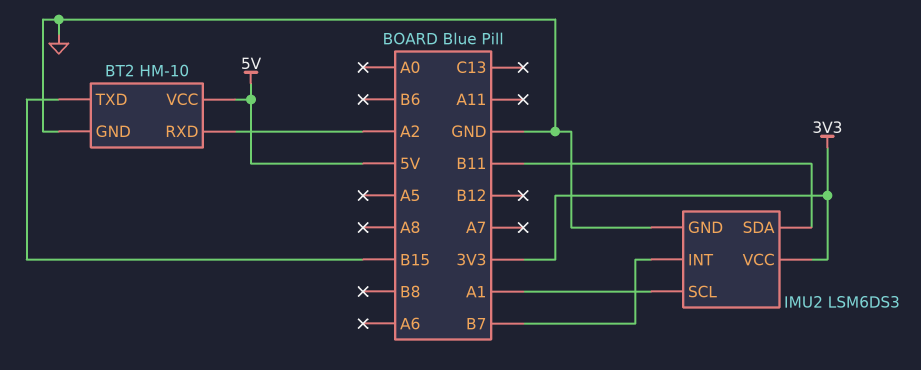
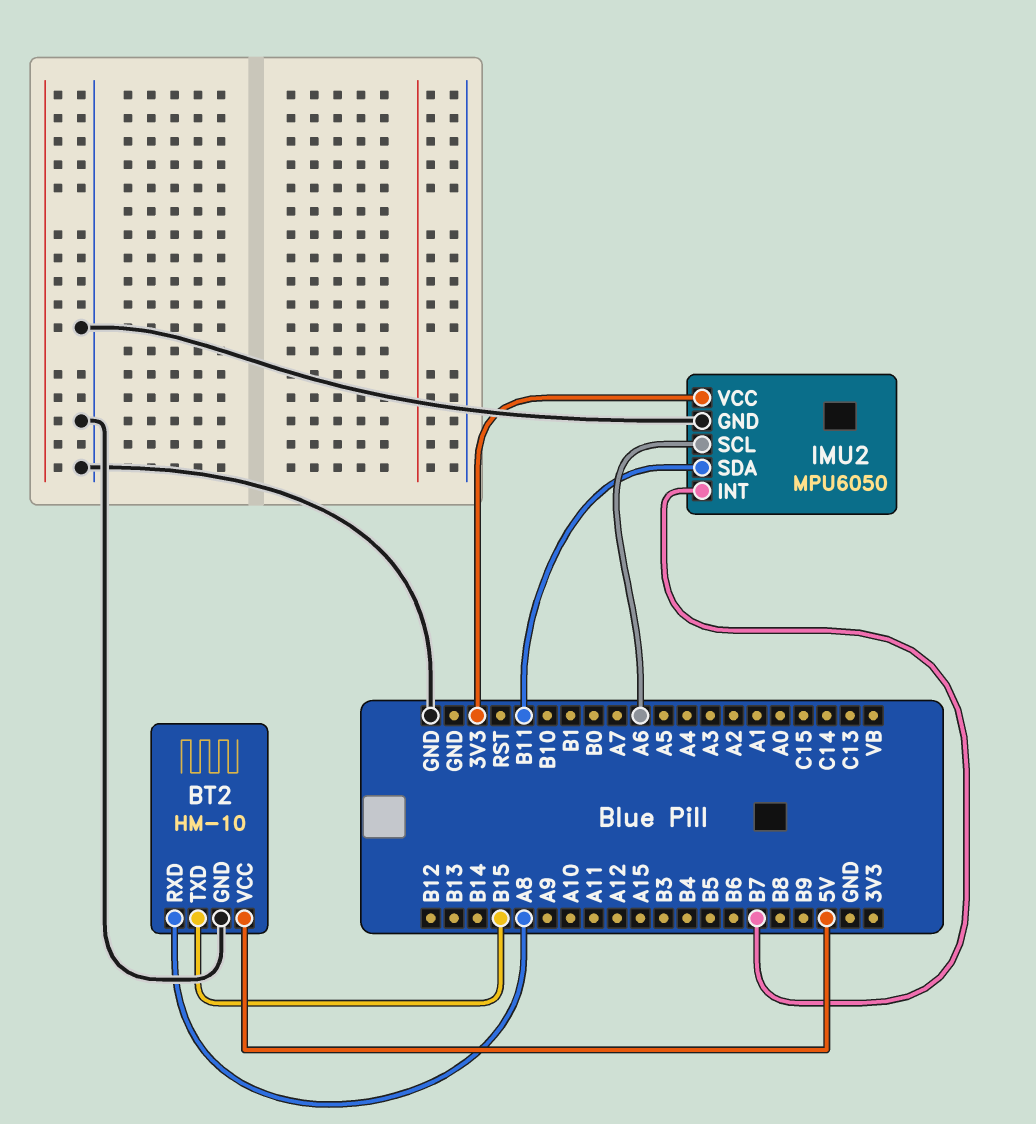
BT2 pin RXD: A2 -> A8
IMU2: LSM6DS3 -> MPU6050
IMU2 pin SCL: A1 -> A6

